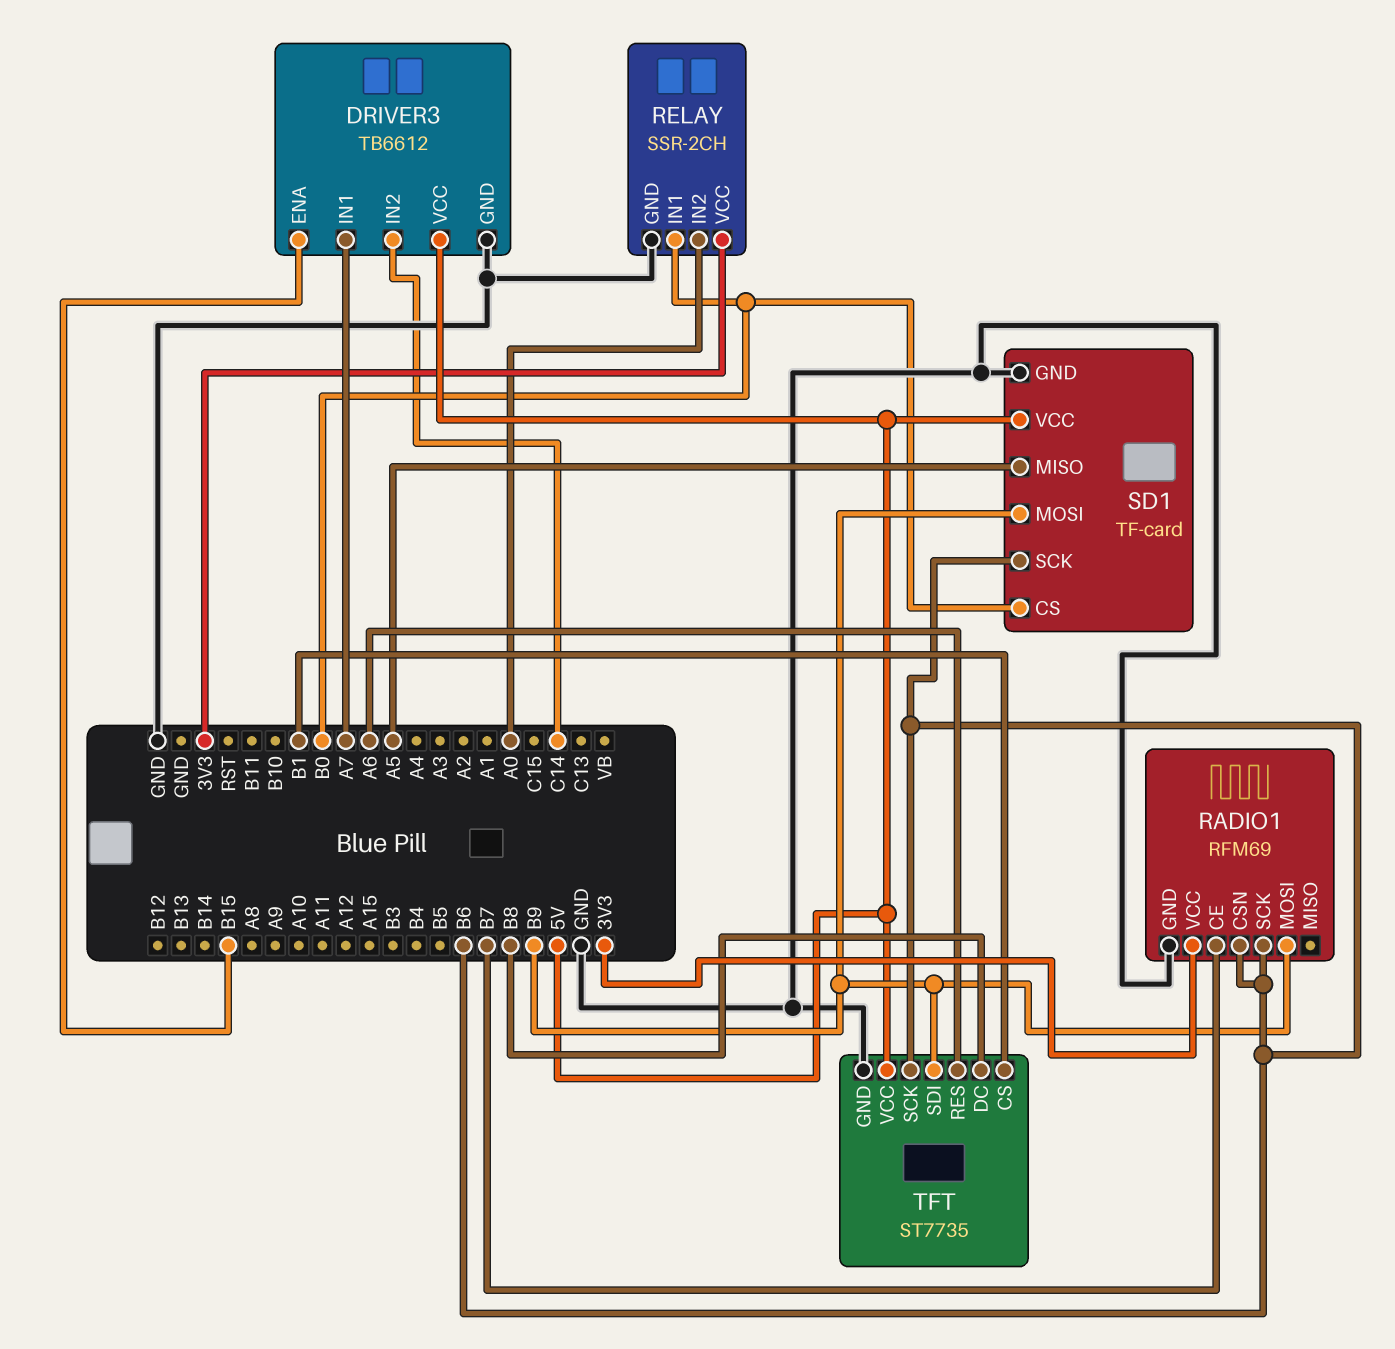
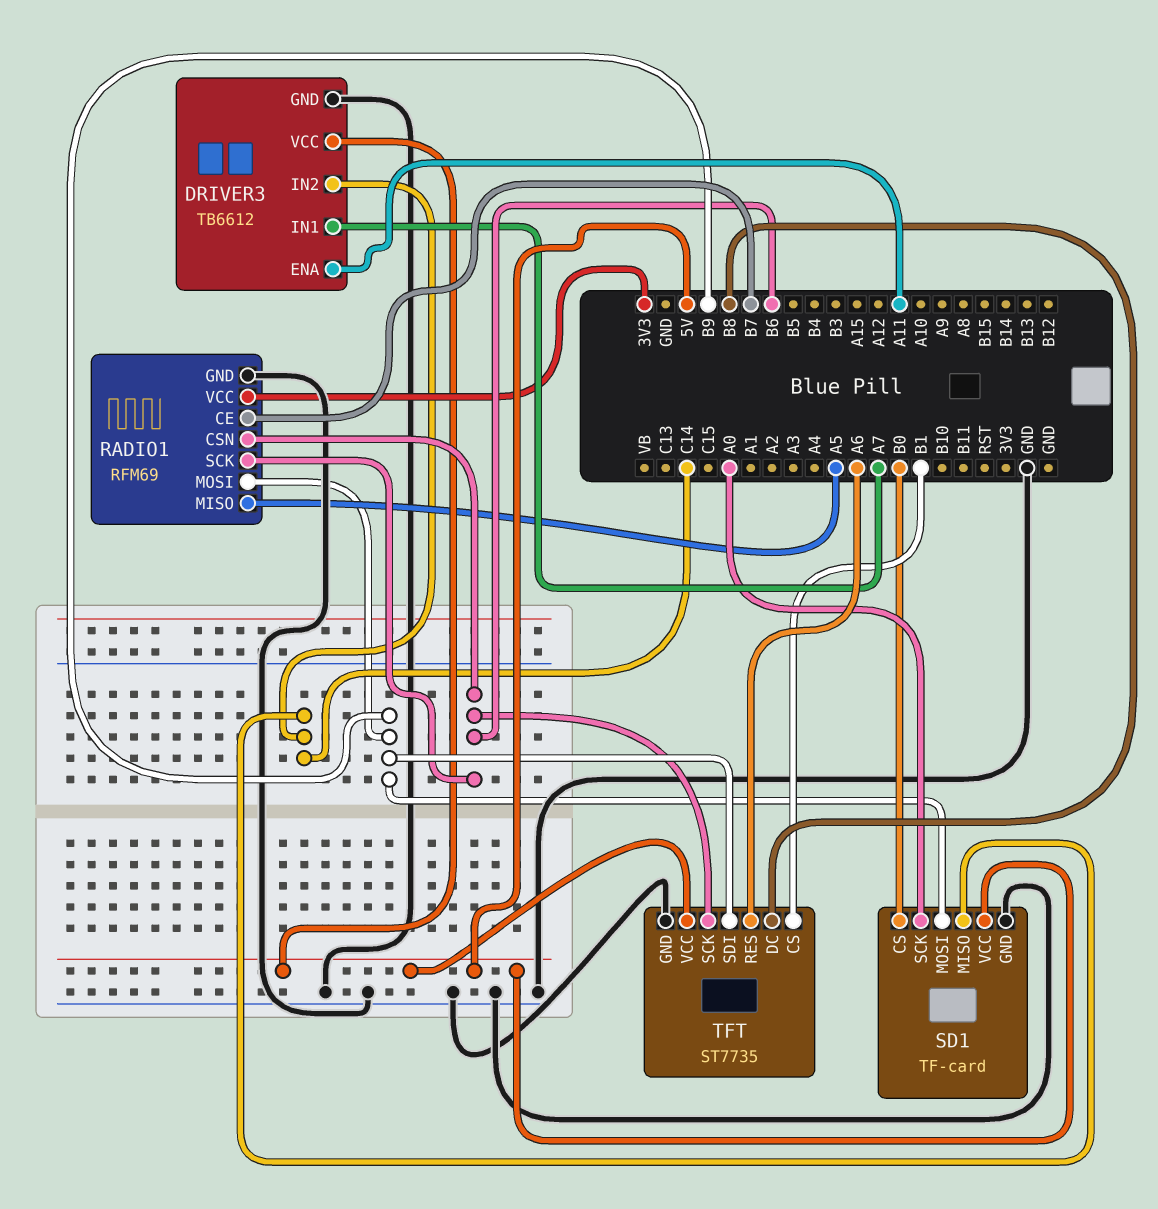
DRIVER3 pin ENA: B15 -> A11
RADIO1 pin MISO: none -> A5
RELAY: SSR-2CH -> none
RELAY pin GND: GND -> none
RELAY pin IN1: B0 -> none
RELAY pin IN2: A0 -> none
RELAY pin VCC: 3V3 -> none
SD1 pin MISO: A5 -> C14
SD1 pin SCK: B6 -> A0

